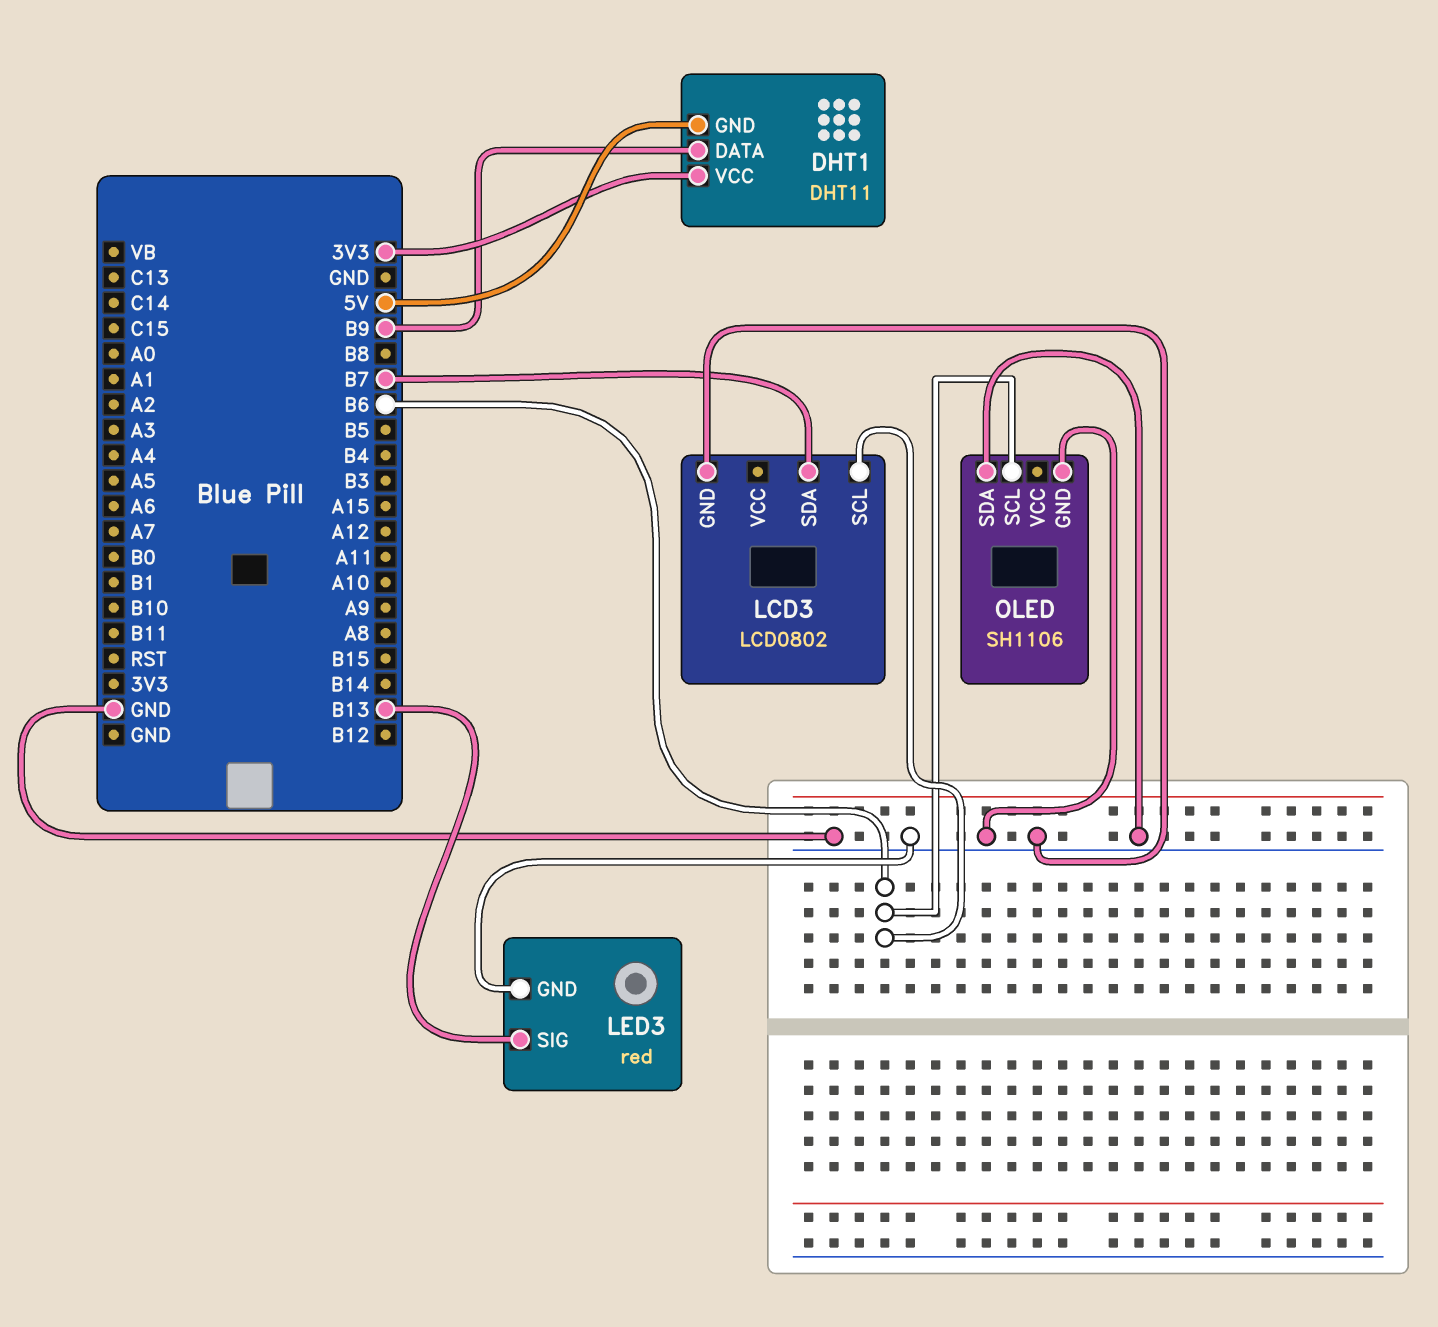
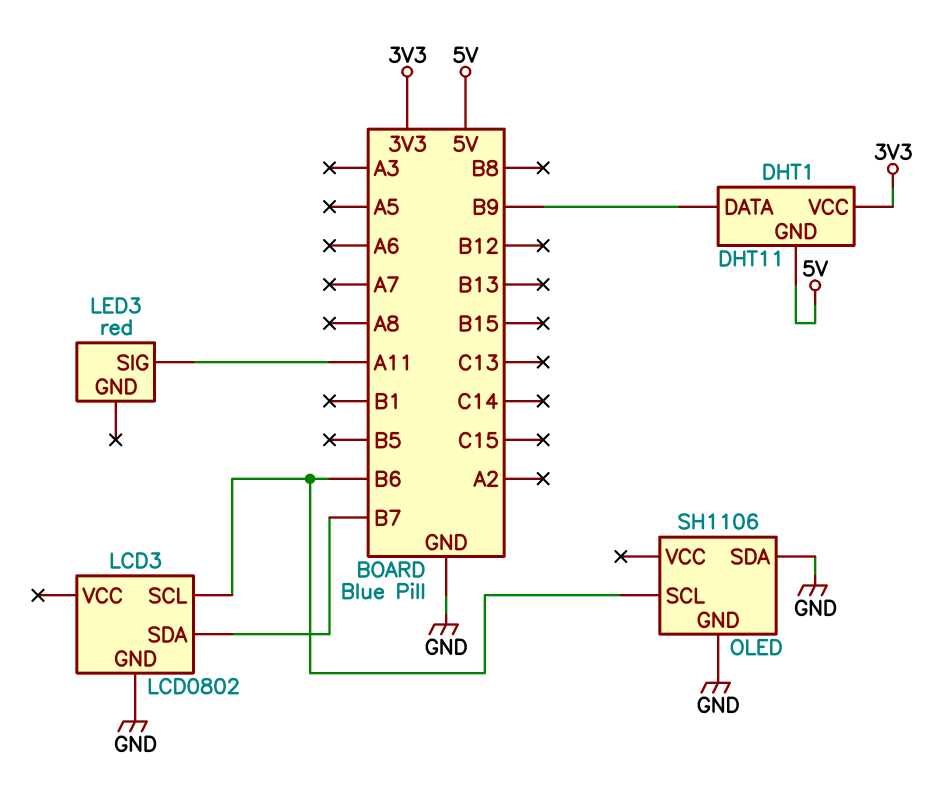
LED3 pin GND: GND -> none
LED3 pin SIG: B13 -> A11

